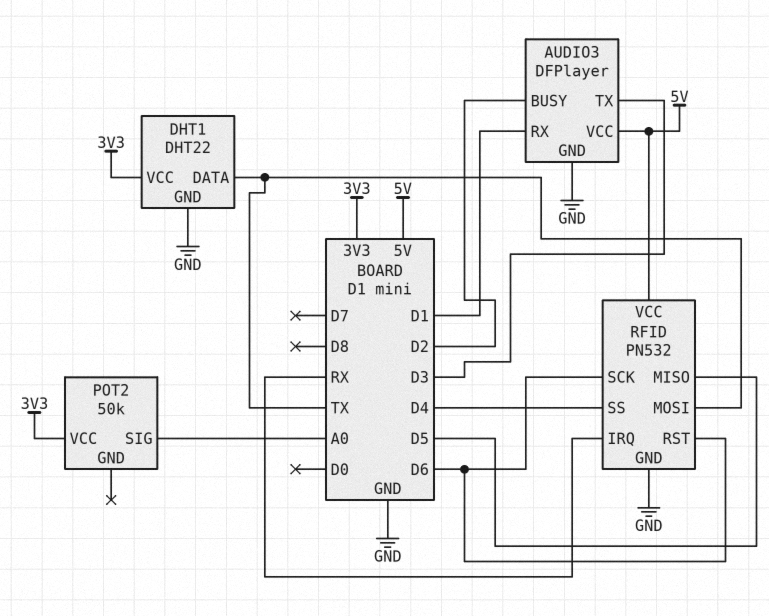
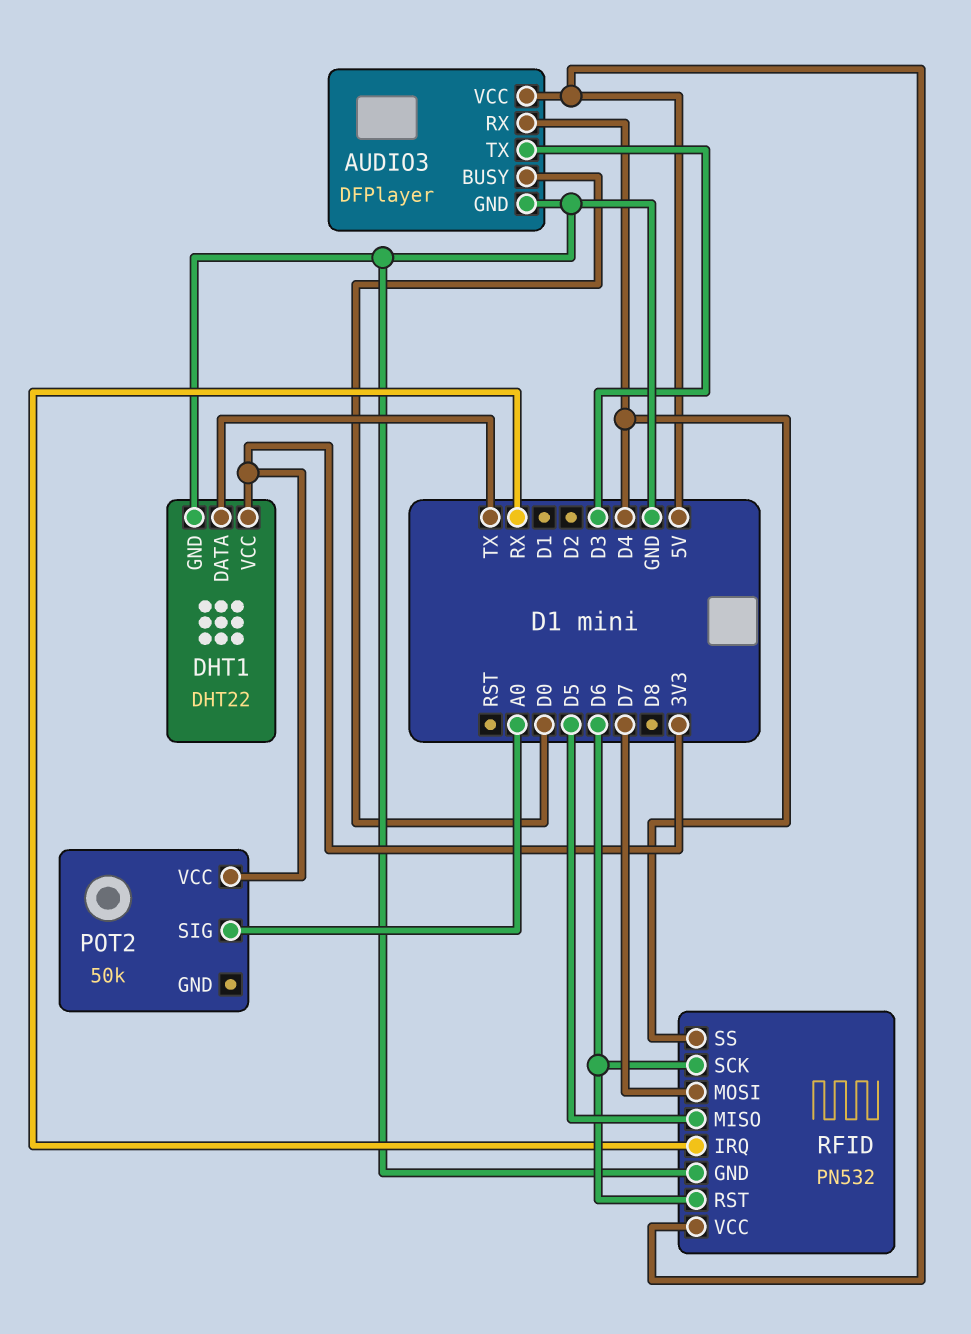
AUDIO3 pin BUSY: D2 -> D0
AUDIO3 pin RX: D1 -> D4
RFID pin MOSI: TX -> D7

